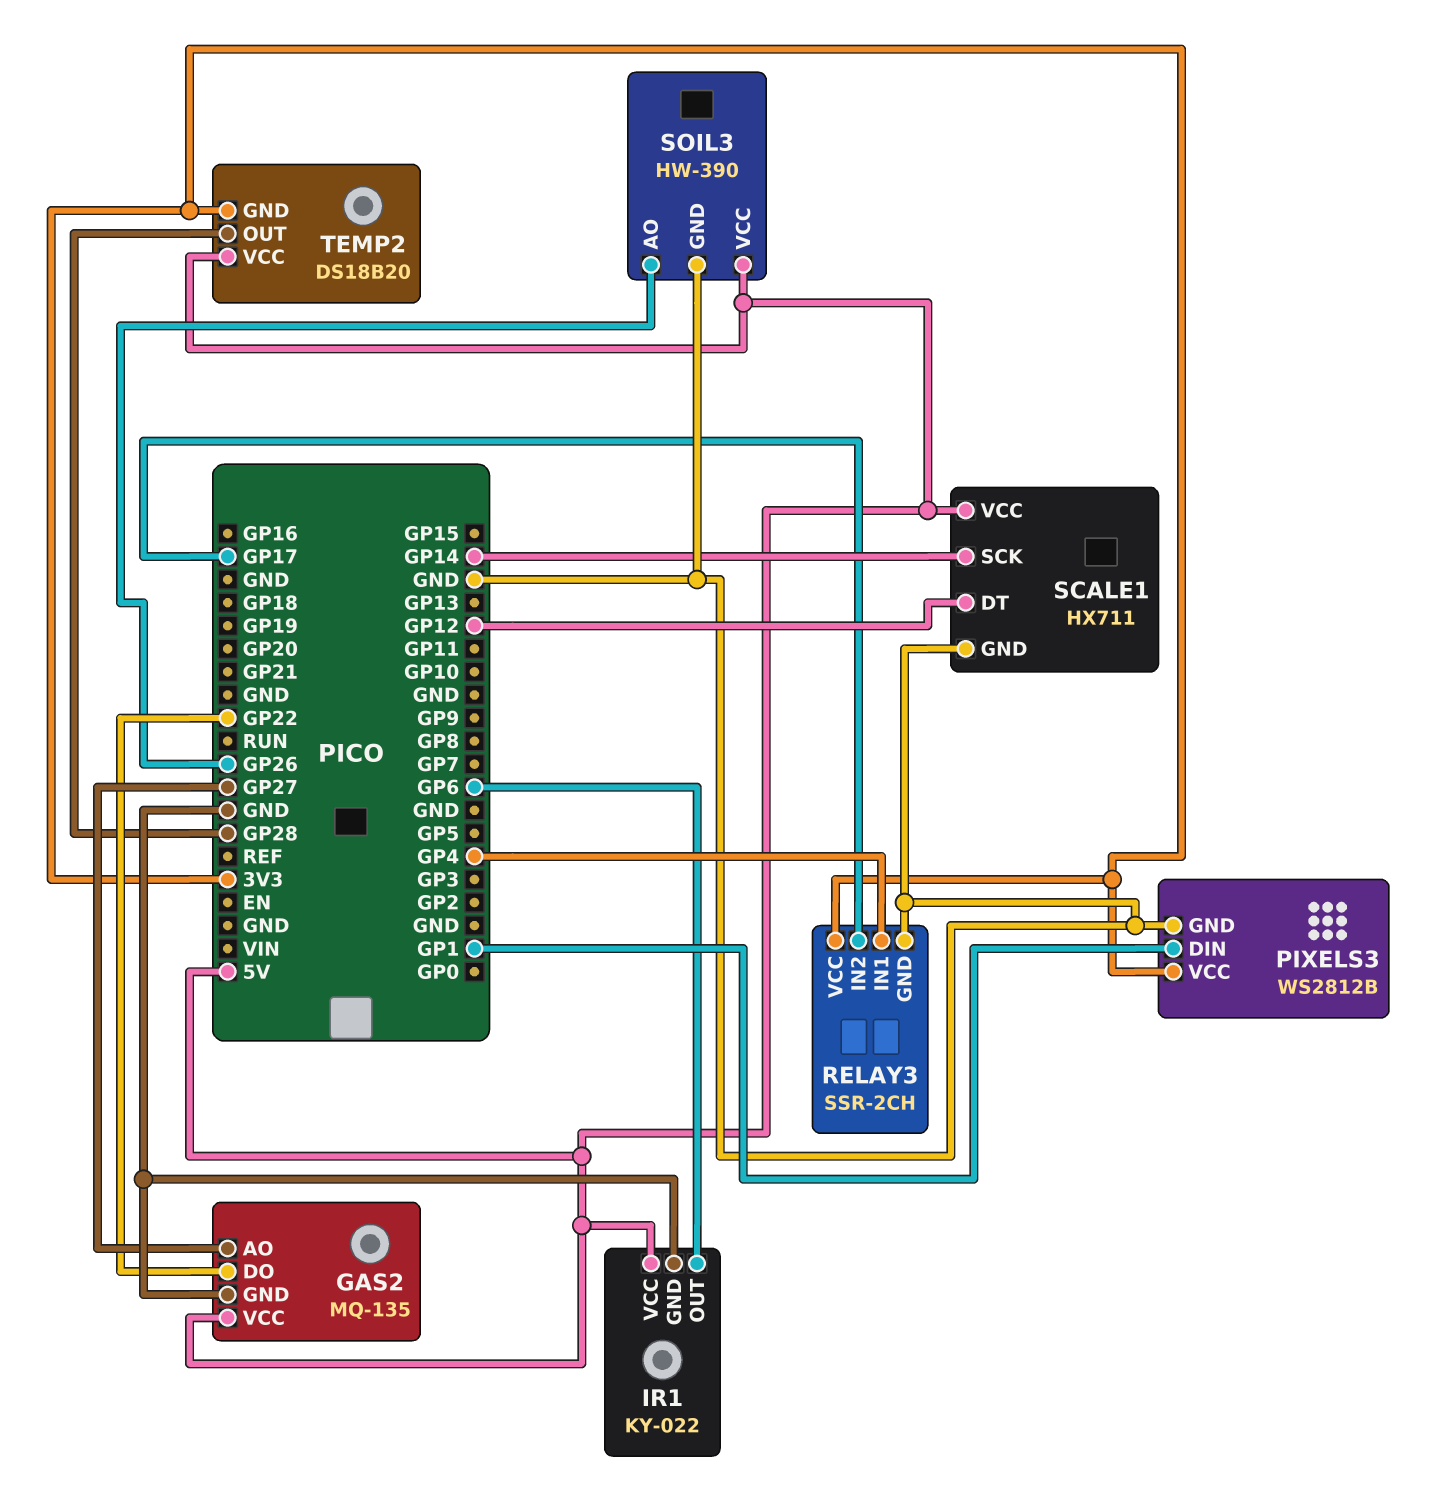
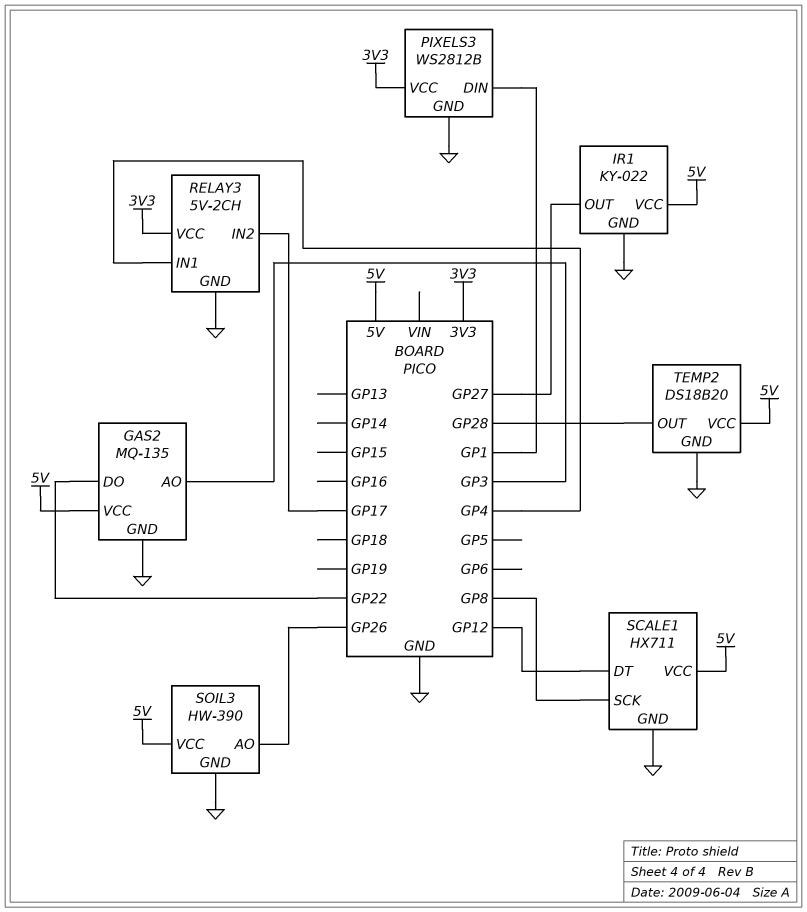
GAS2 pin AO: GP27 -> GP3
IR1 pin OUT: GP6 -> GP27
RELAY3: SSR-2CH -> 5V-2CH
SCALE1 pin SCK: GP14 -> GP8
TEMP2 pin GND: 3V3 -> GND

